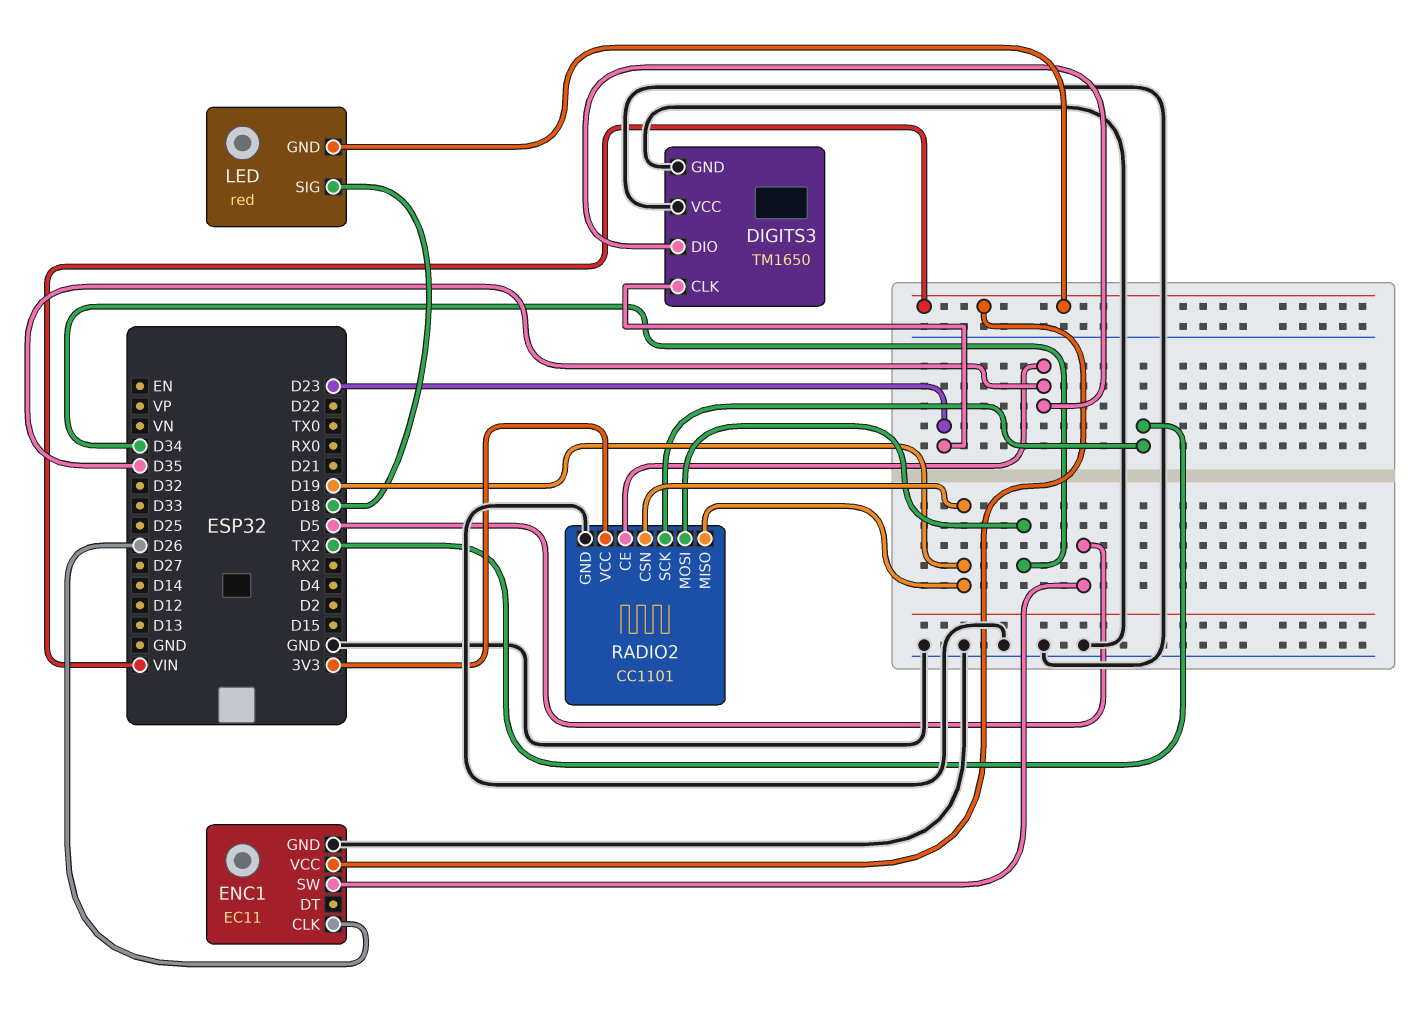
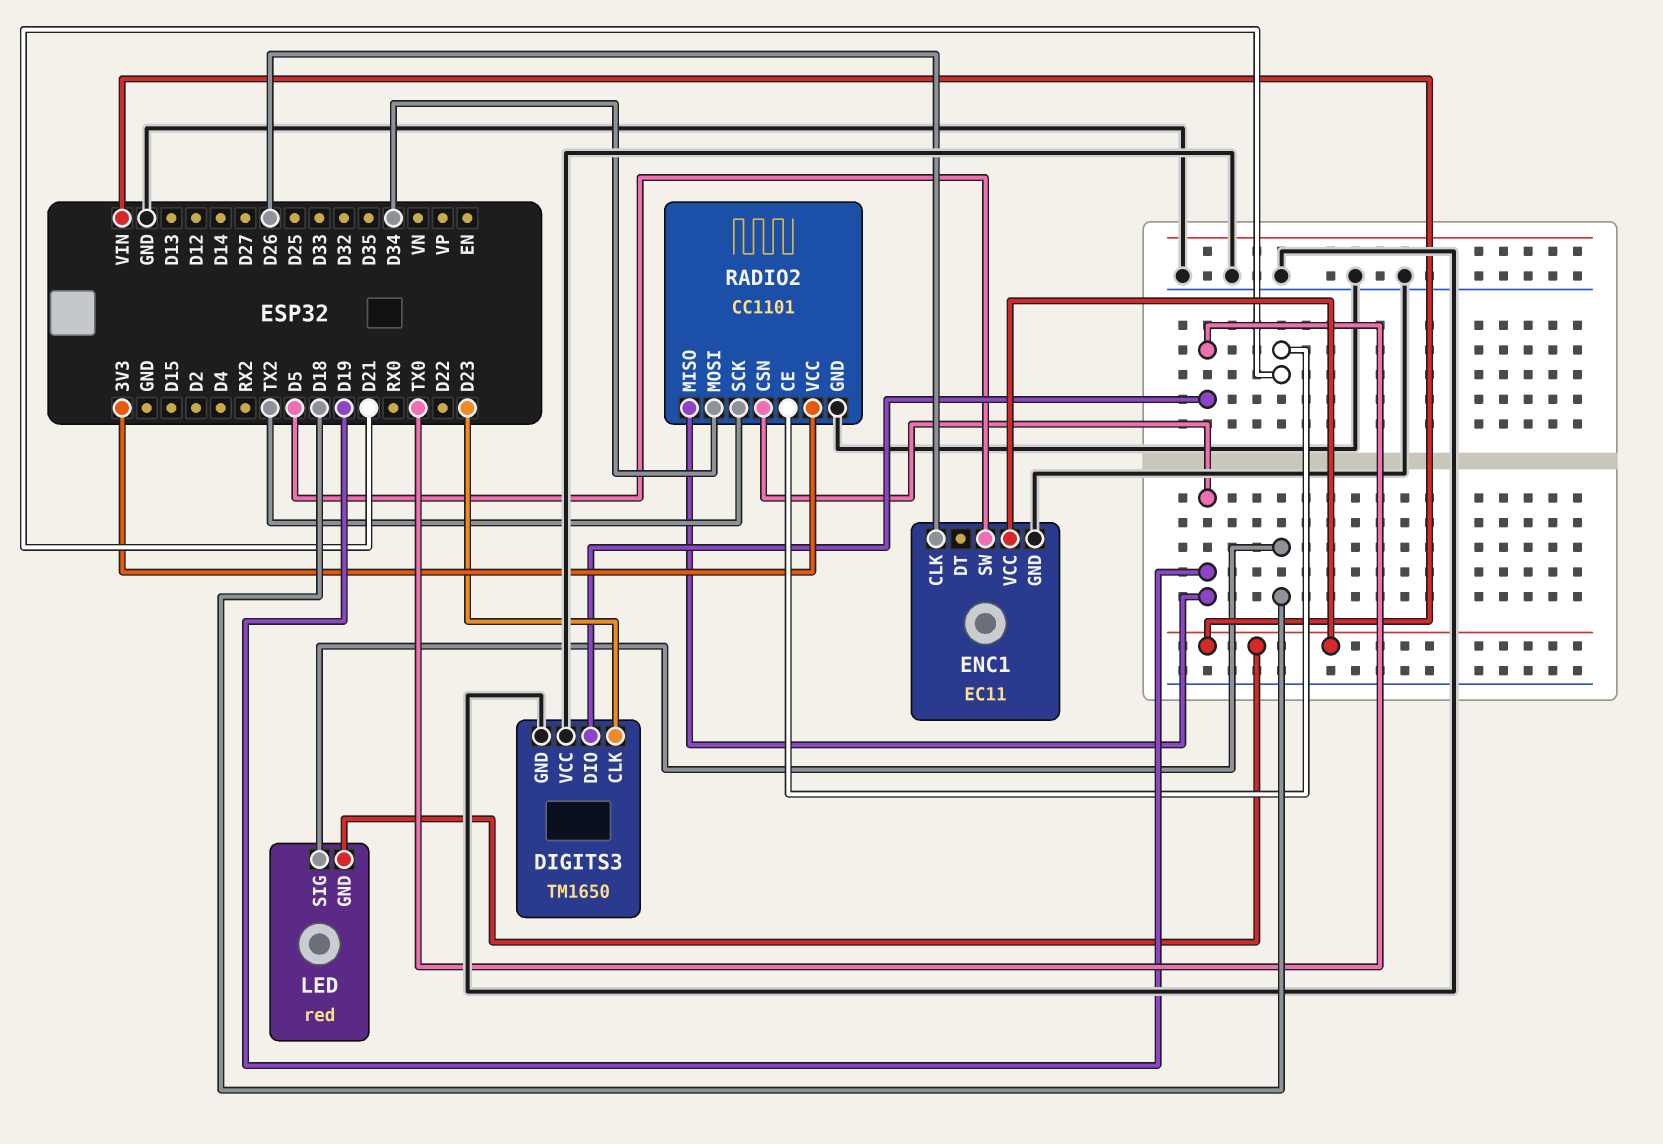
DIGITS3 pin DIO: D35 -> TX0
RADIO2 pin CE: D35 -> D21

